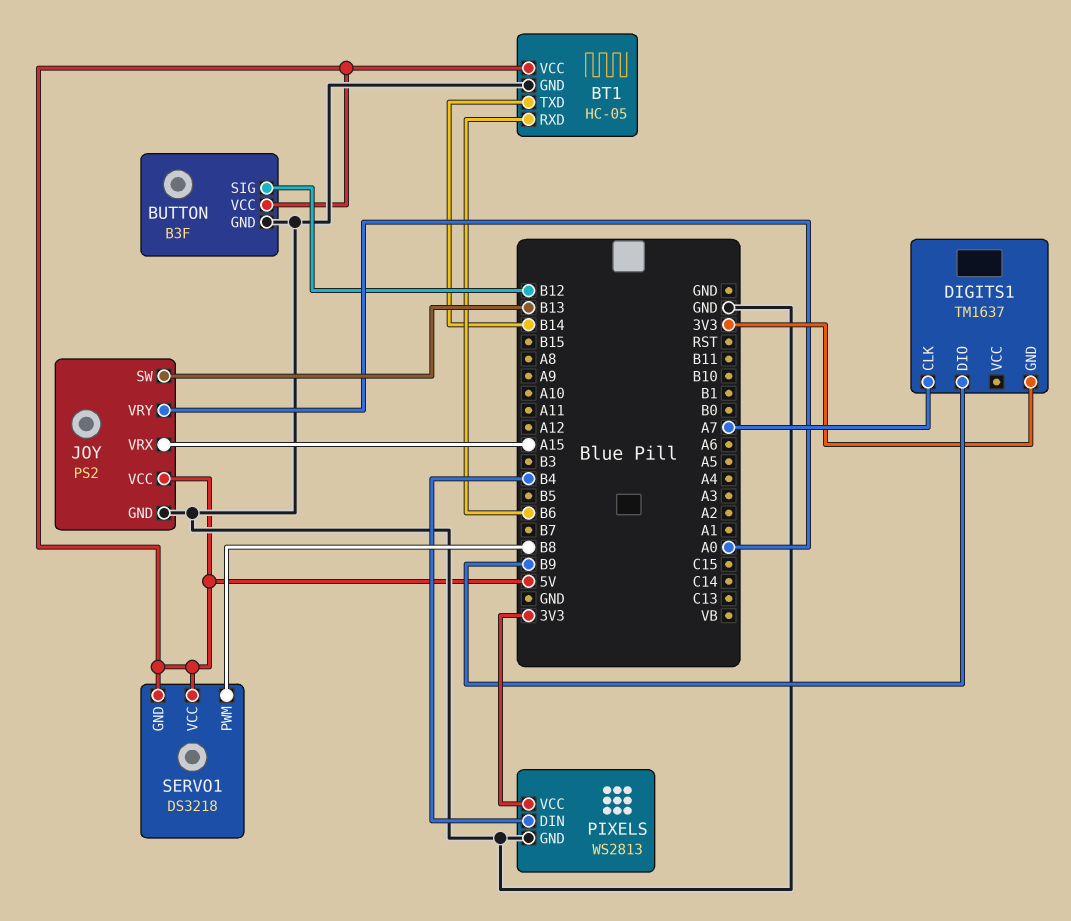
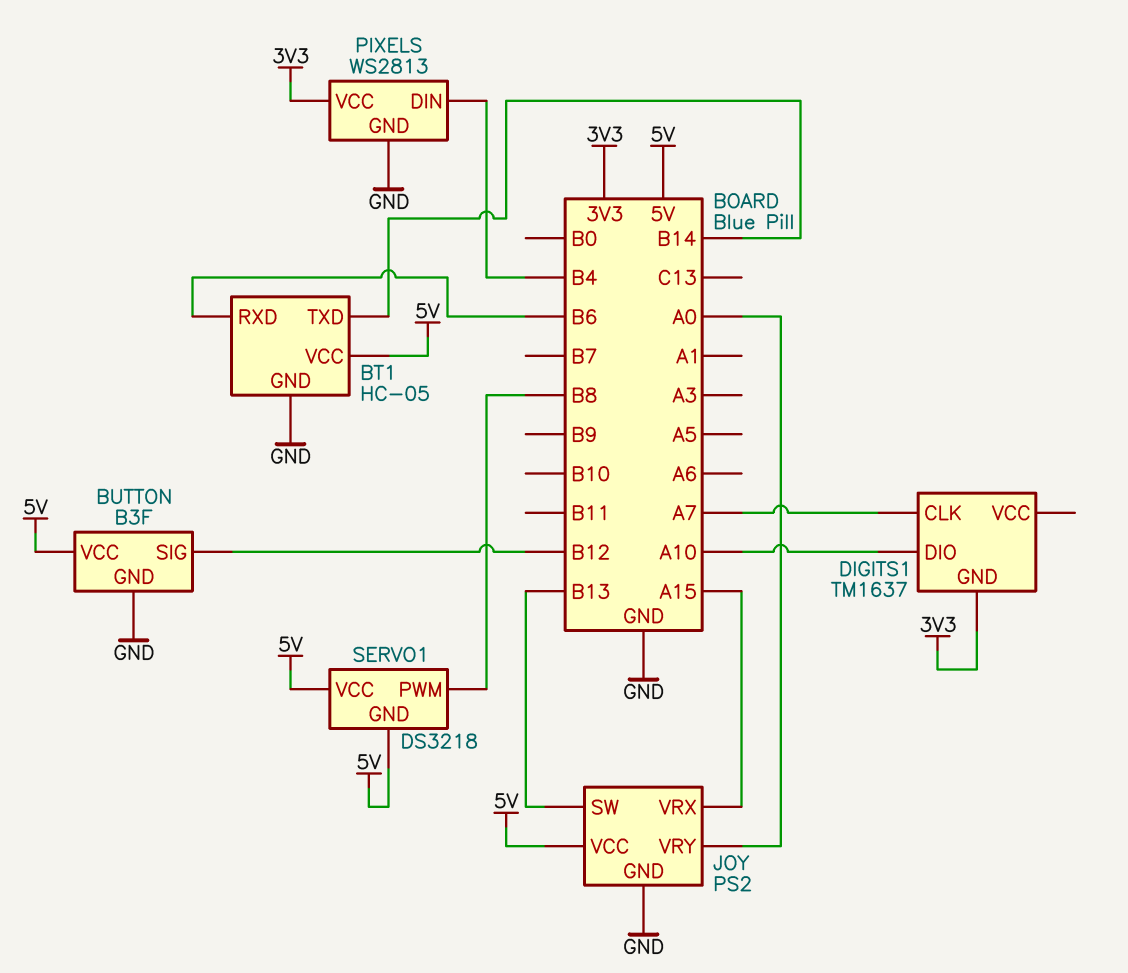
DIGITS1 pin DIO: B9 -> A10

